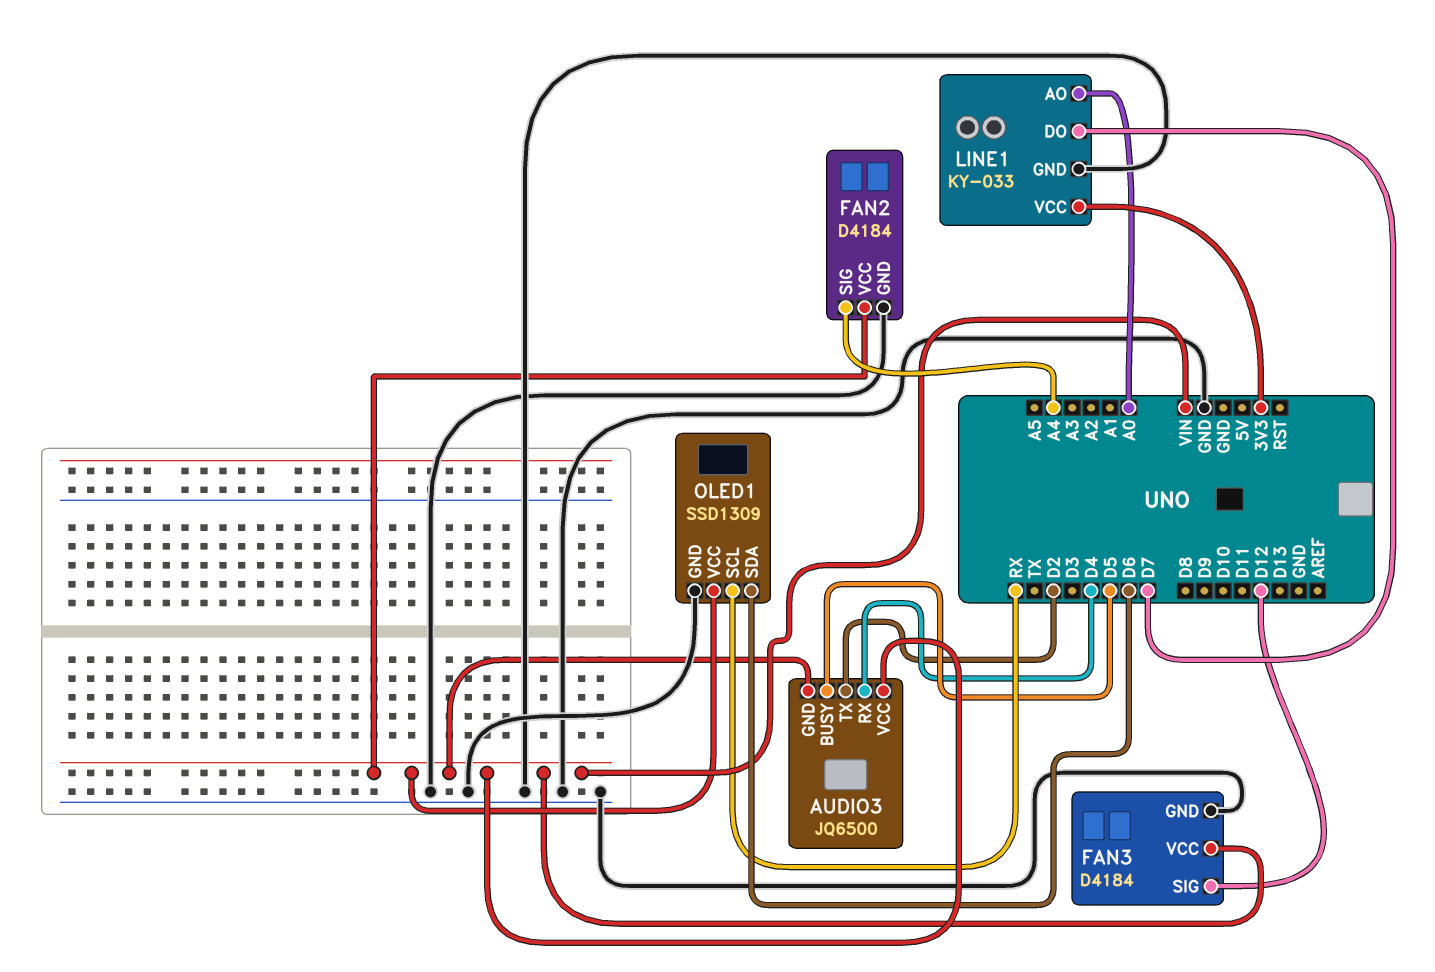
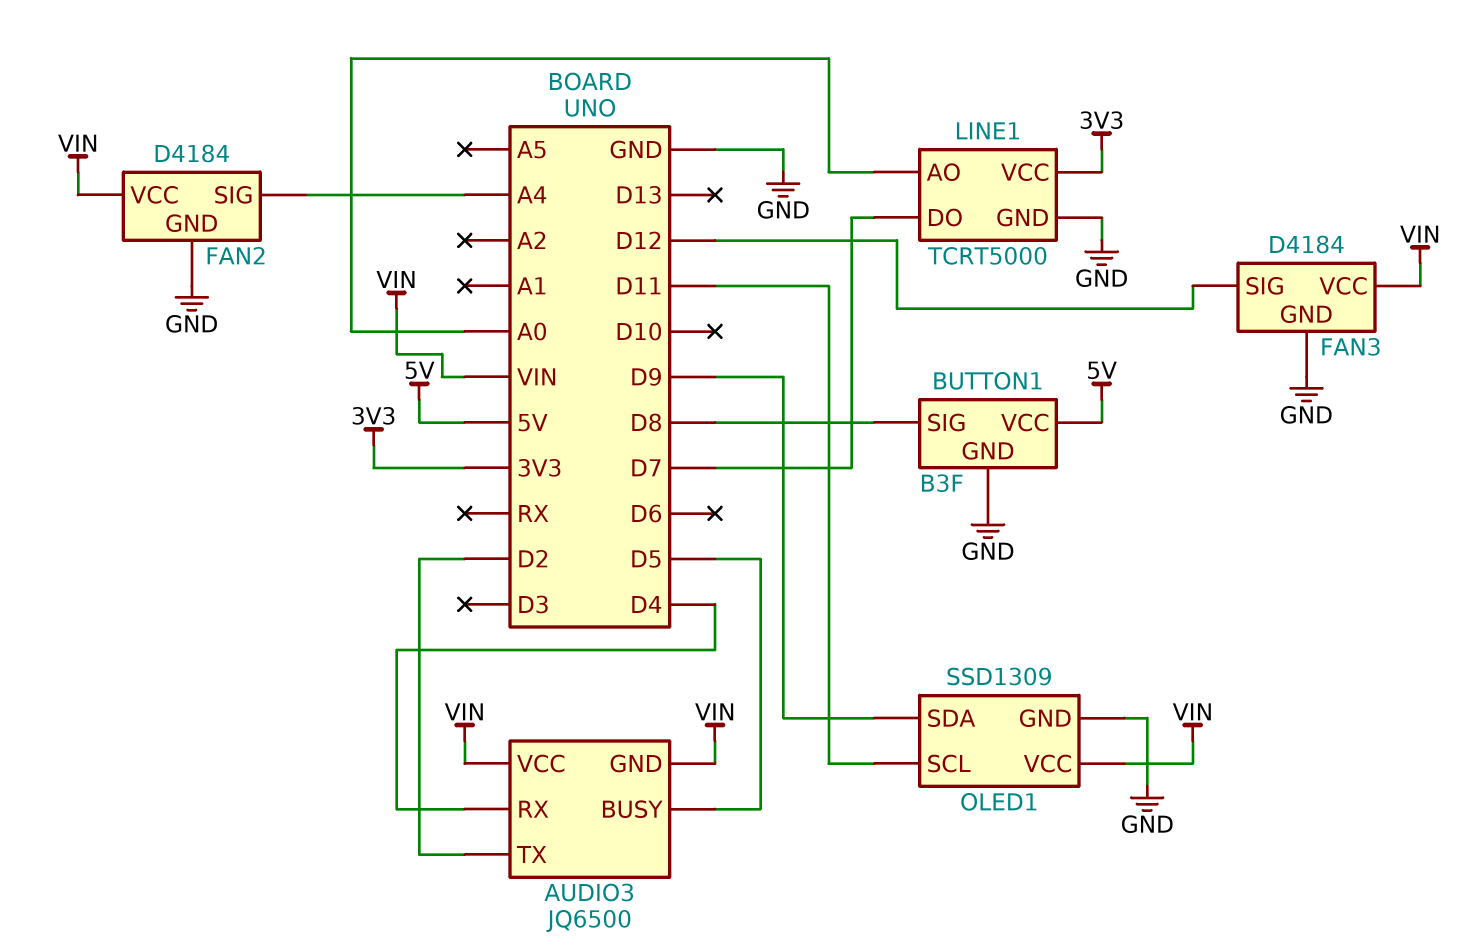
BUTTON1: none -> B3F
BUTTON1 pin GND: none -> GND
BUTTON1 pin SIG: none -> D8
BUTTON1 pin VCC: none -> 5V
LINE1: KY-033 -> TCRT5000
OLED1 pin SCL: RX -> D11
OLED1 pin SDA: D6 -> D9

